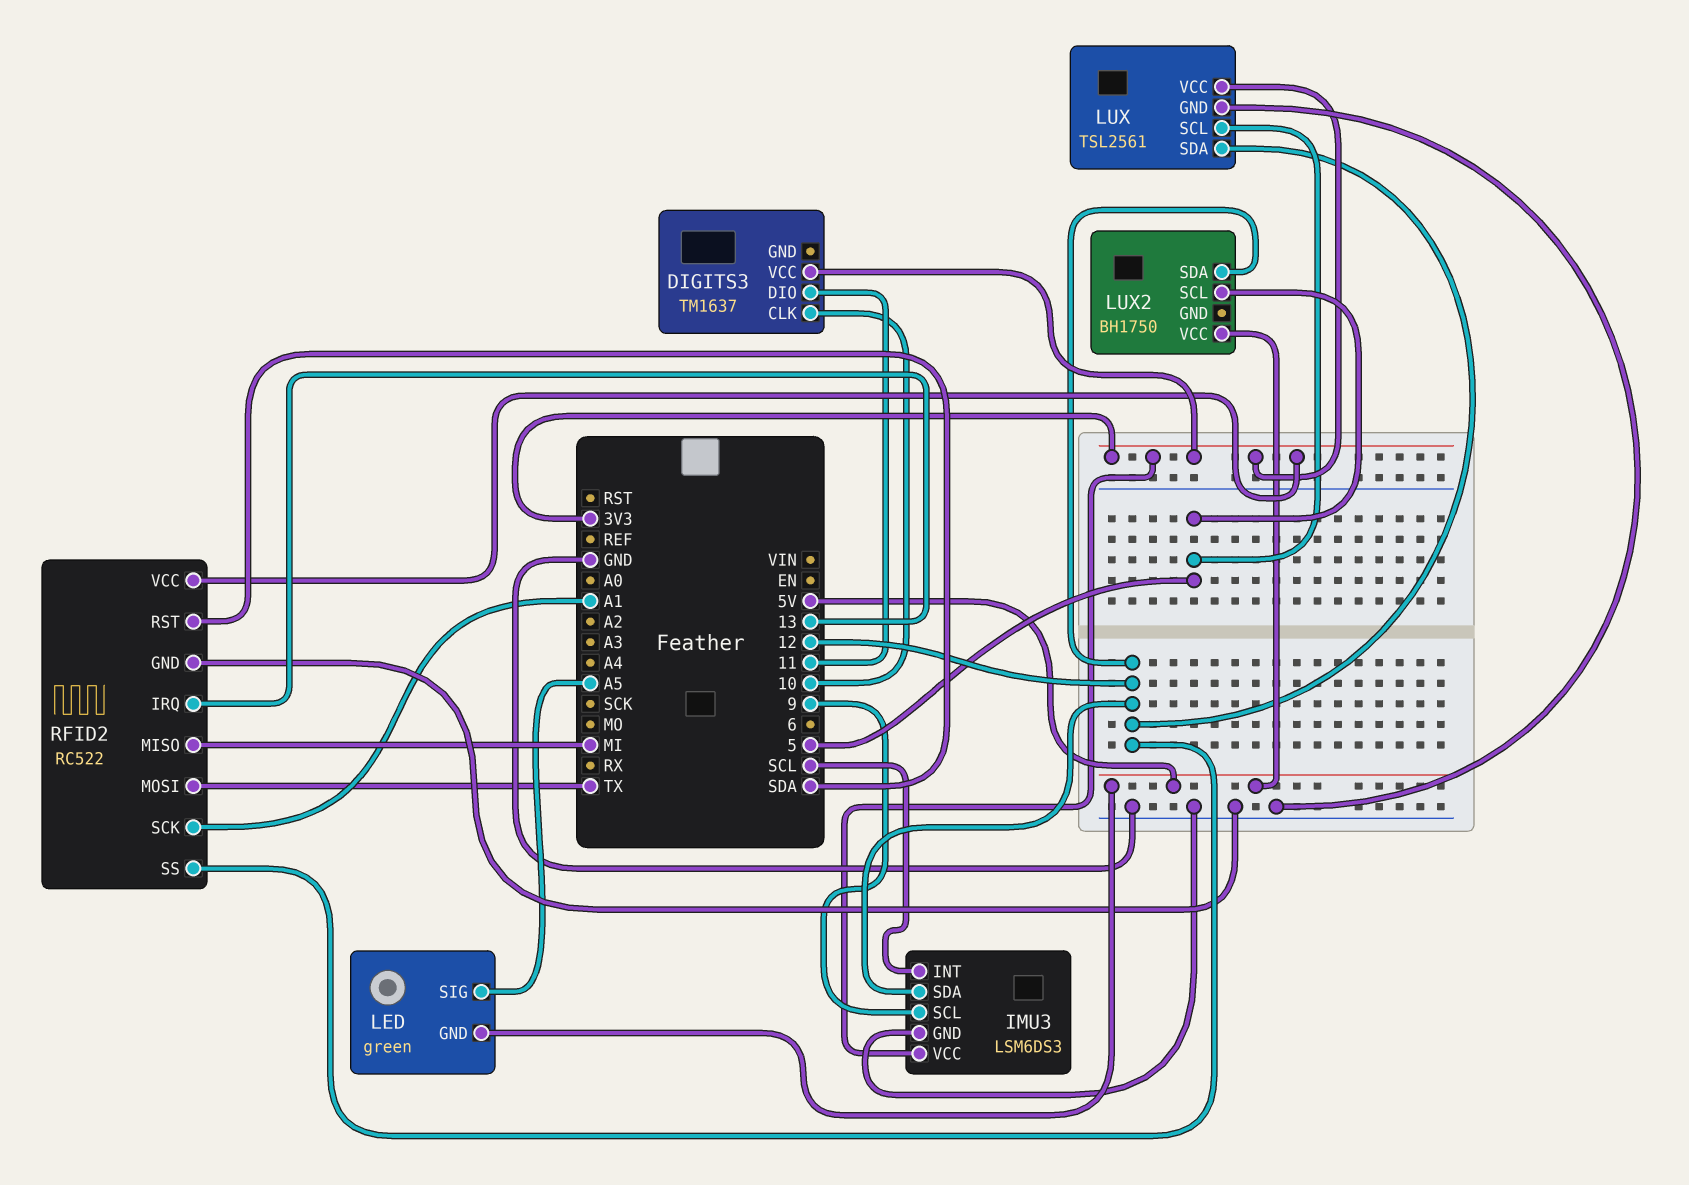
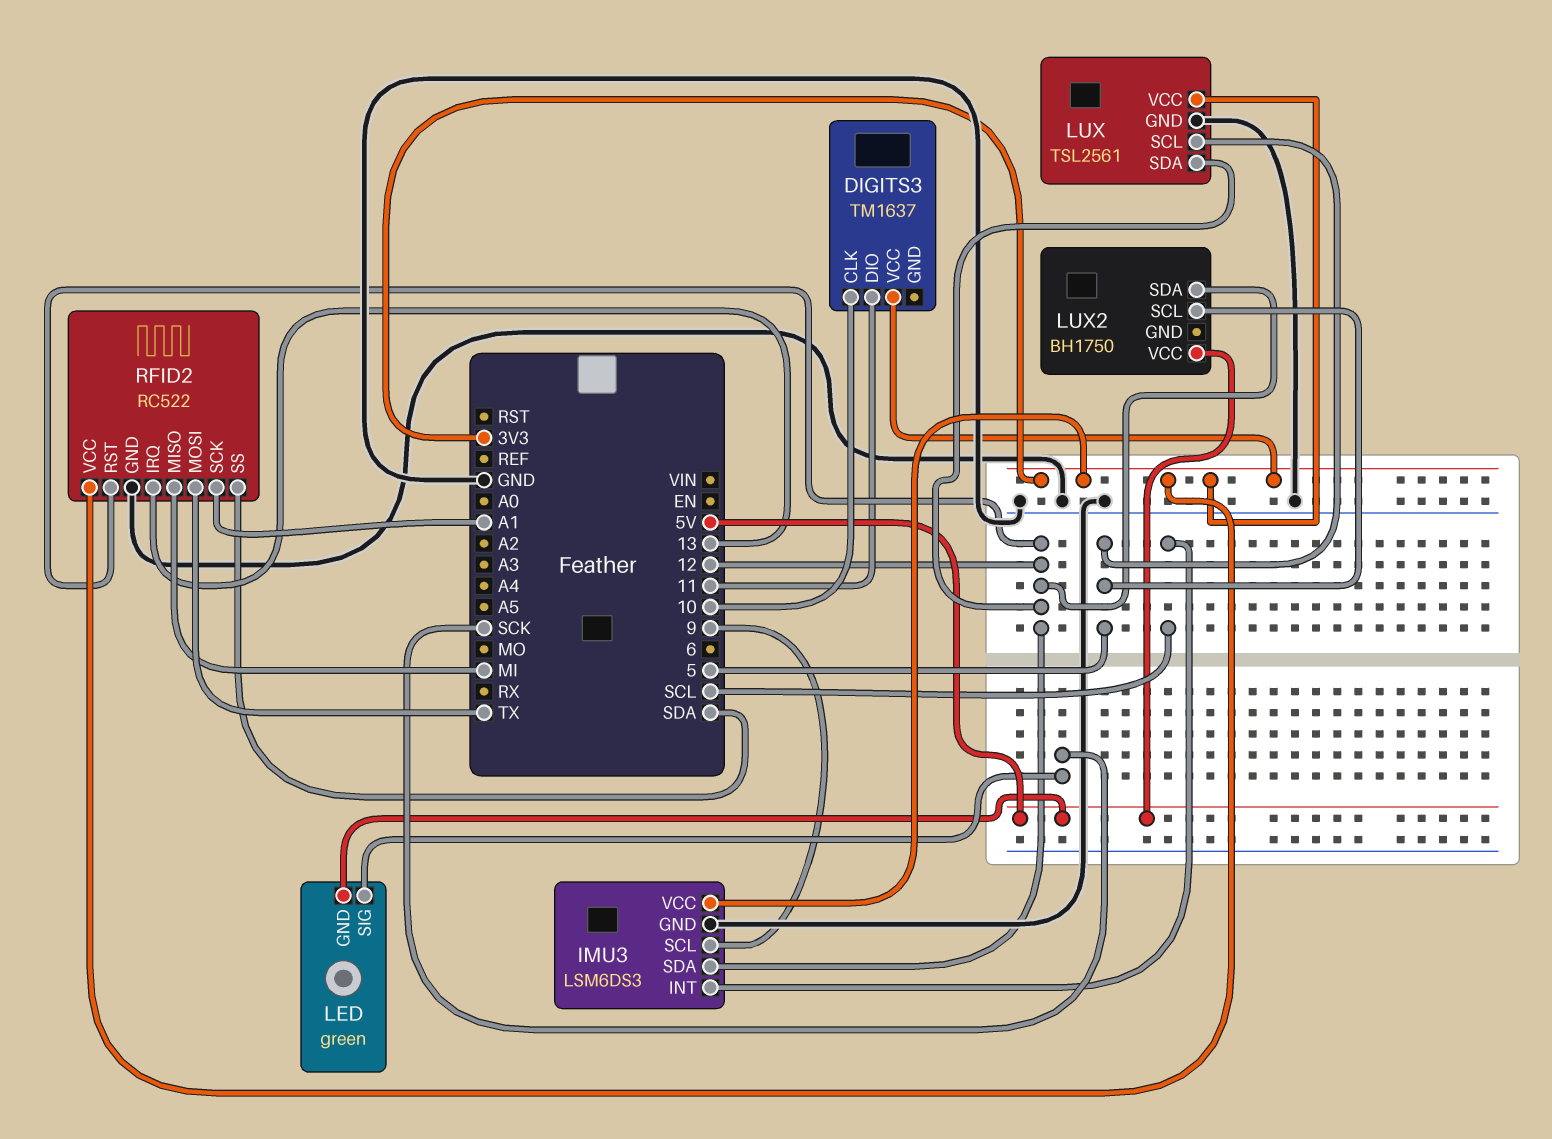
LED pin SIG: A5 -> SCK
RFID2 pin RST: SDA -> 12
RFID2 pin SS: 12 -> SDA

